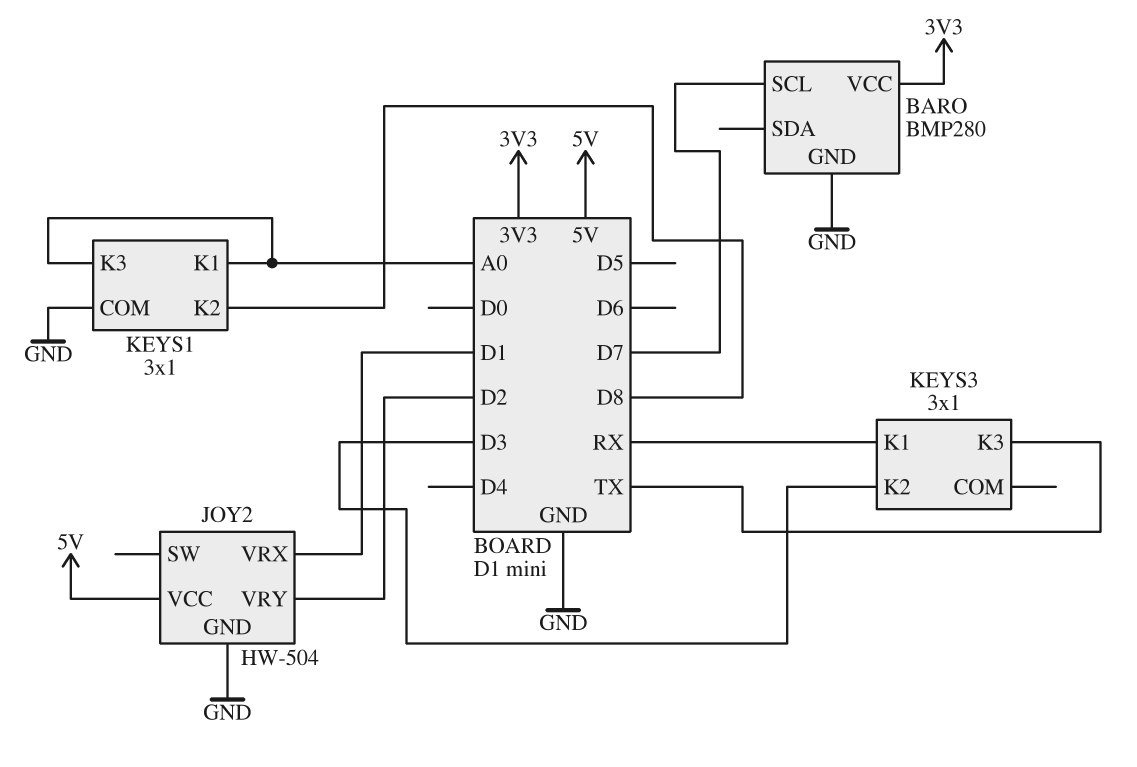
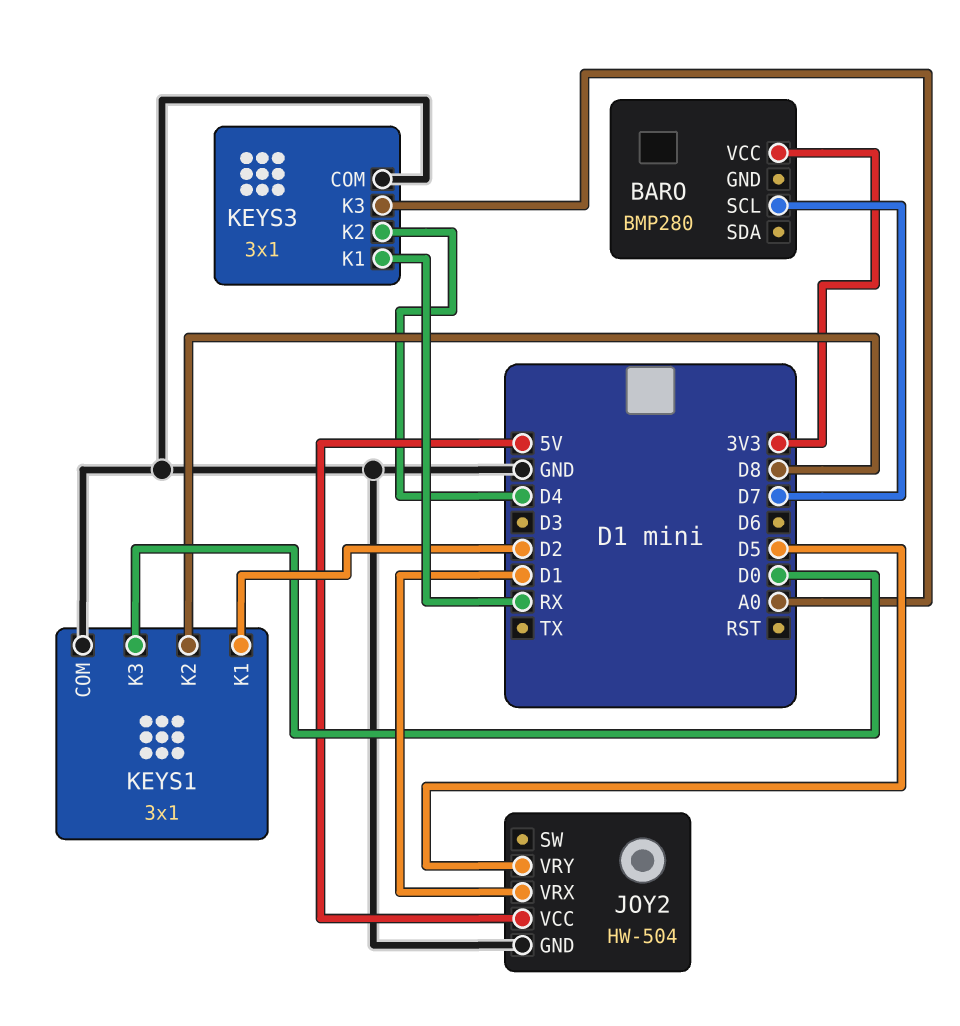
BARO pin GND: GND -> none
JOY2 pin VRY: D2 -> D5
KEYS1 pin K1: A0 -> D2
KEYS1 pin K3: A0 -> D0
KEYS3 pin COM: none -> GND
KEYS3 pin K2: D3 -> D4
KEYS3 pin K3: TX -> A0

